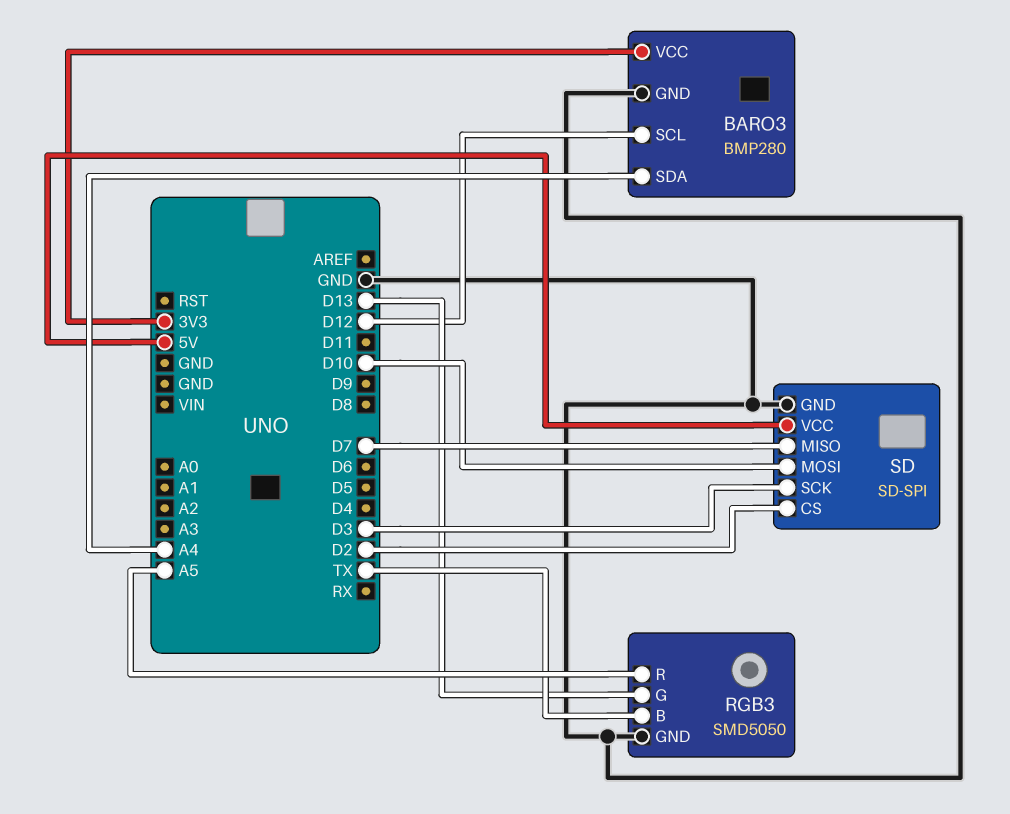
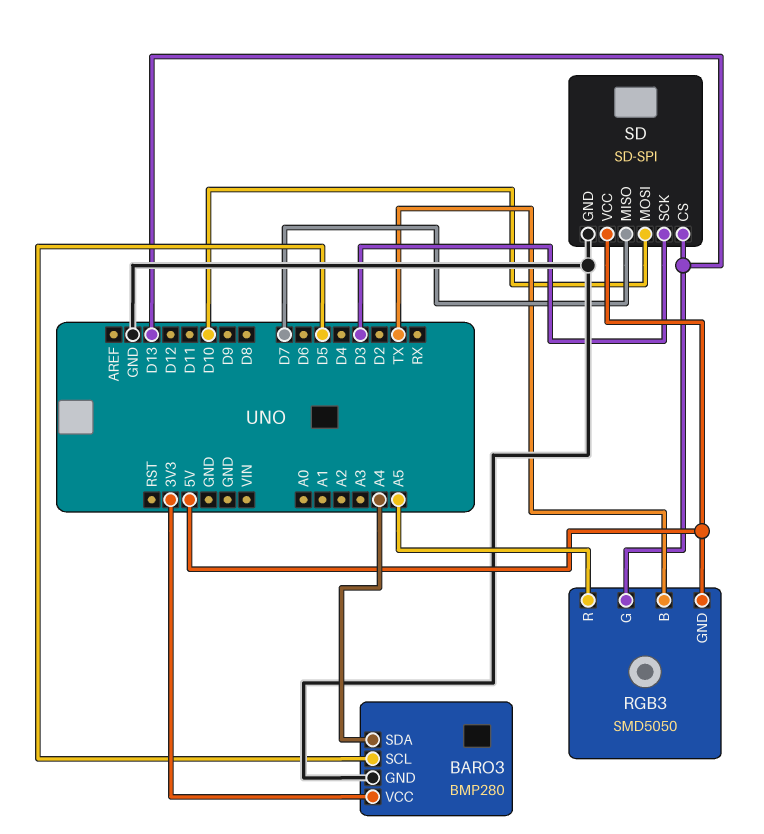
BARO3 pin SCL: D12 -> D5
RGB3 pin GND: GND -> 5V
SD pin CS: D2 -> D13

